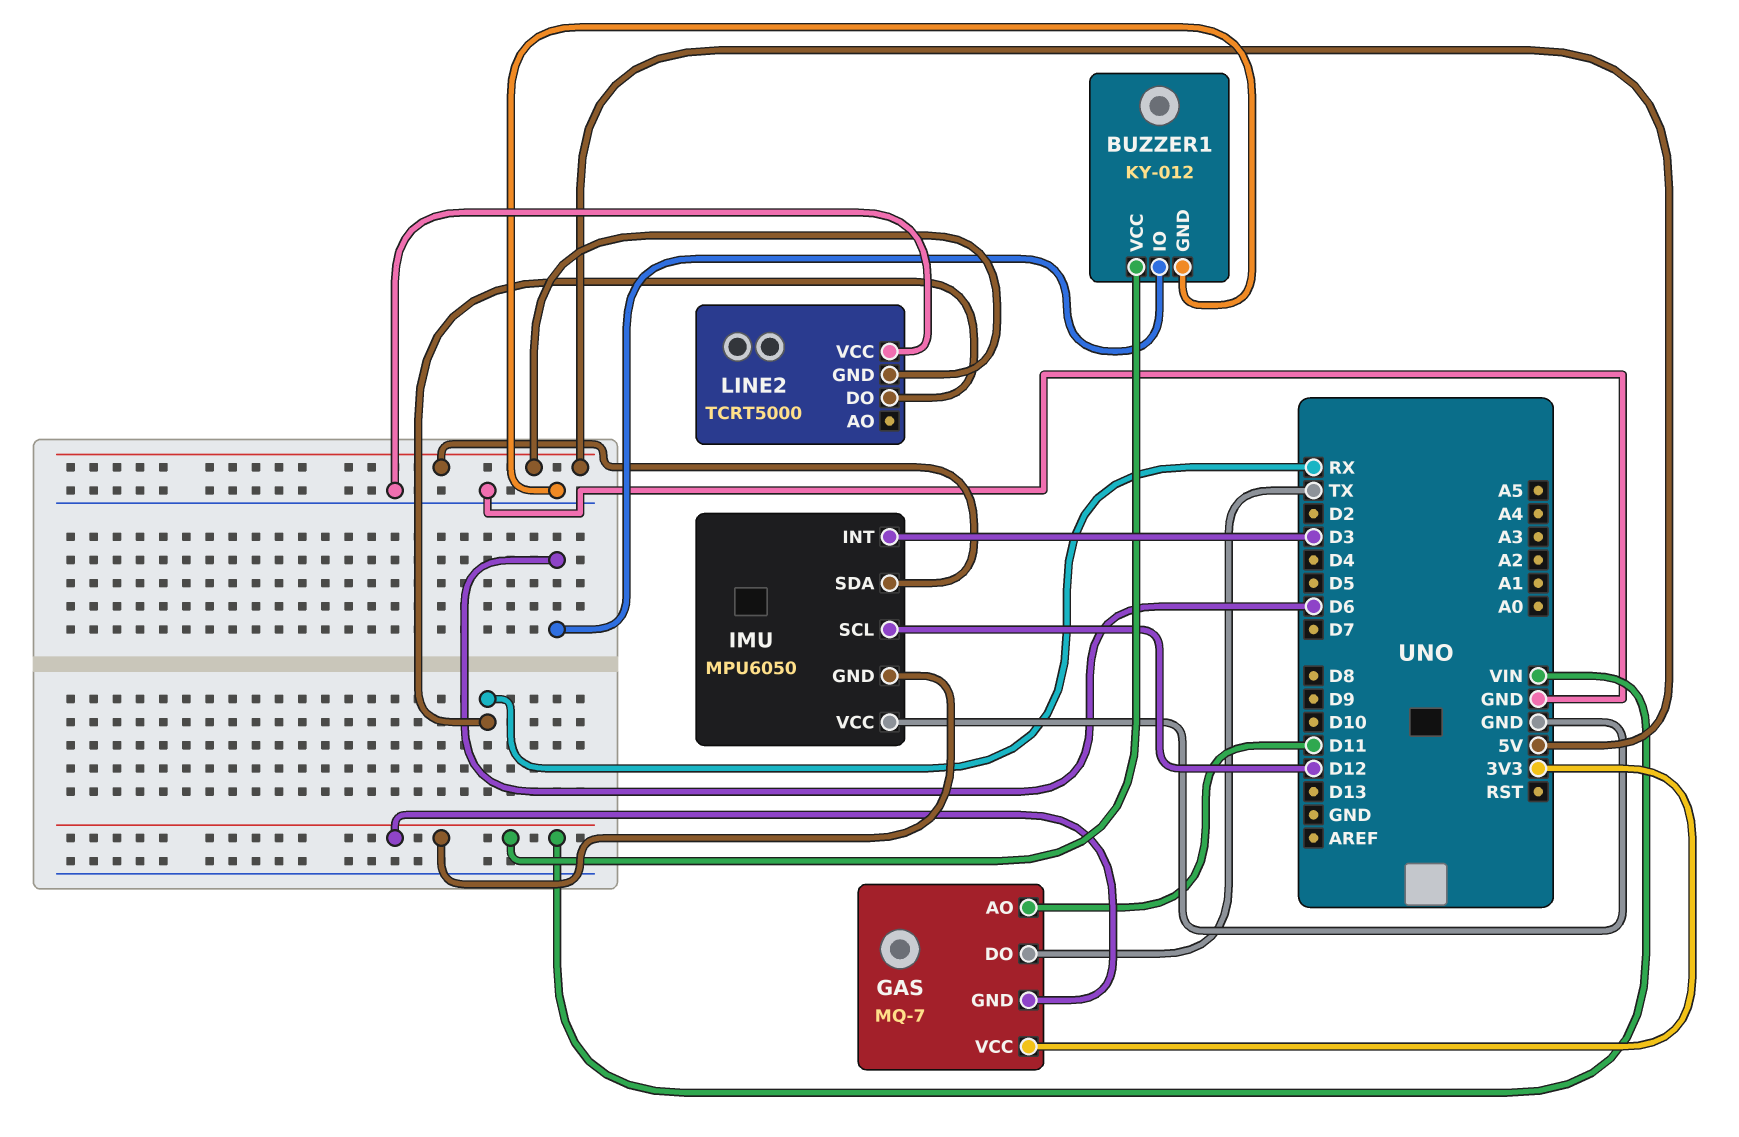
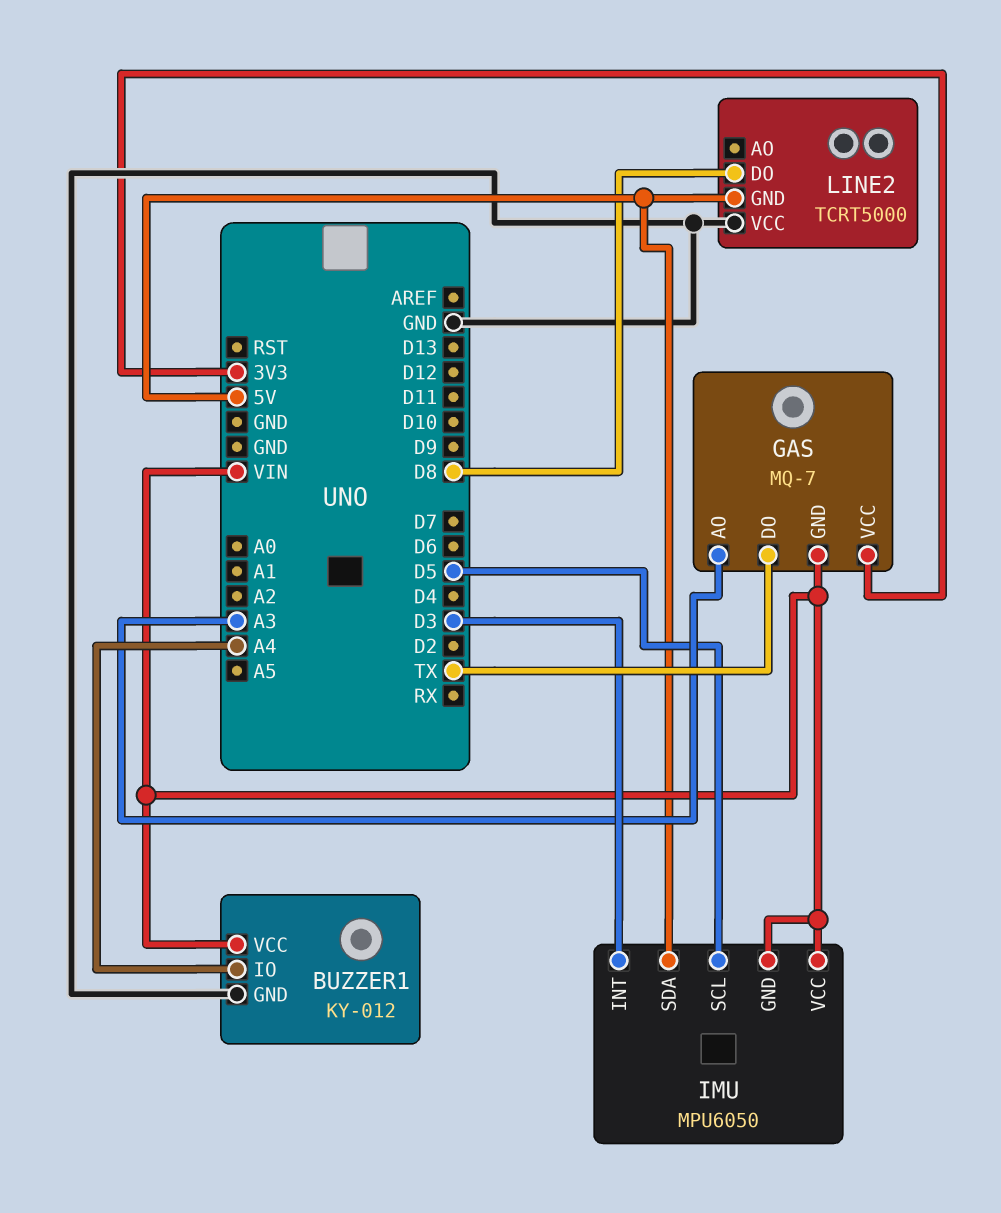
BUZZER1 pin IO: D6 -> A4
GAS pin AO: D11 -> A3
IMU pin SCL: D12 -> D5
IMU pin VCC: GND -> VIN
LINE2 pin DO: RX -> D8

